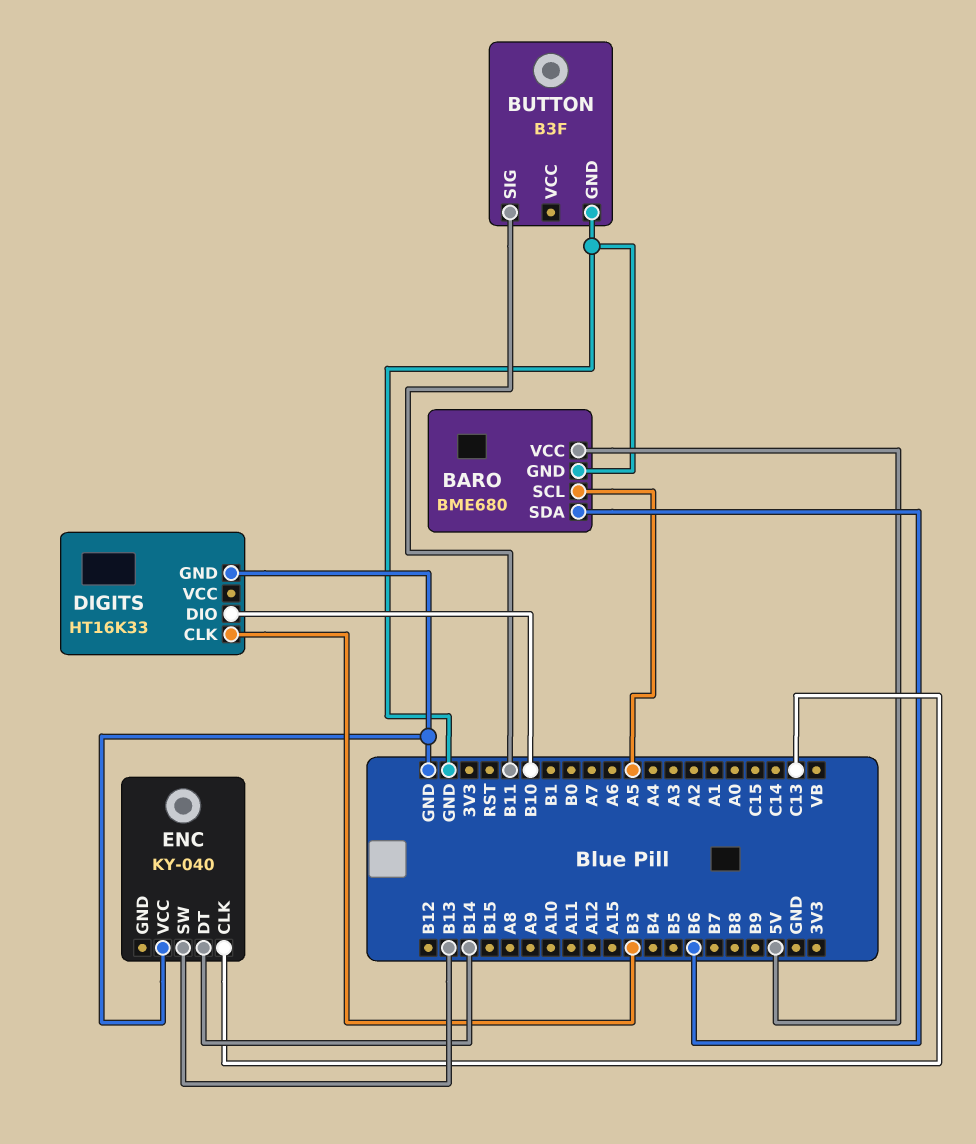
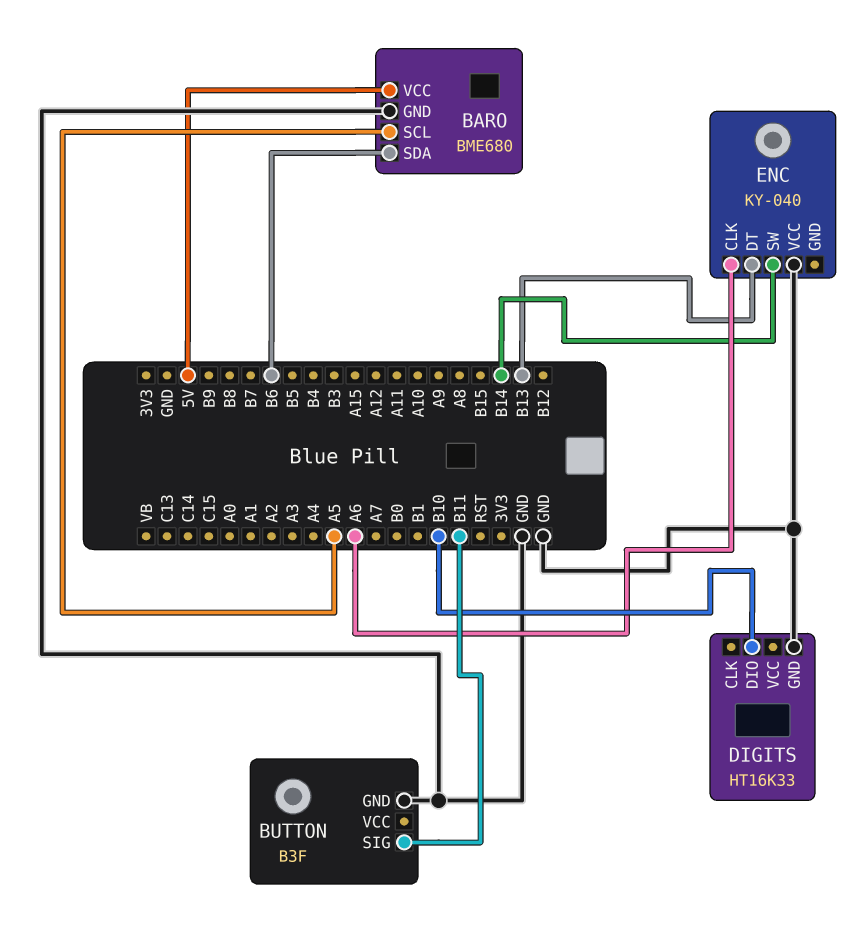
DIGITS pin CLK: B3 -> none
ENC pin CLK: C13 -> A6
ENC pin DT: B14 -> B13
ENC pin SW: B13 -> B14

